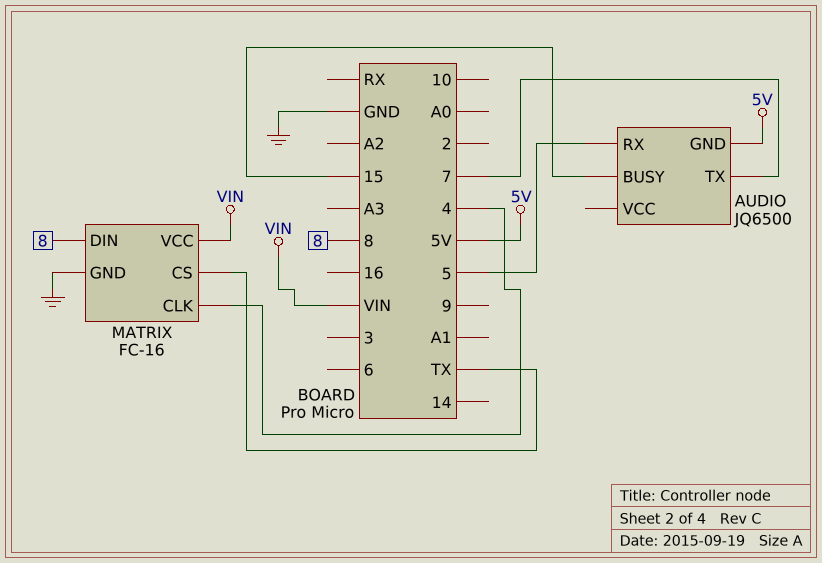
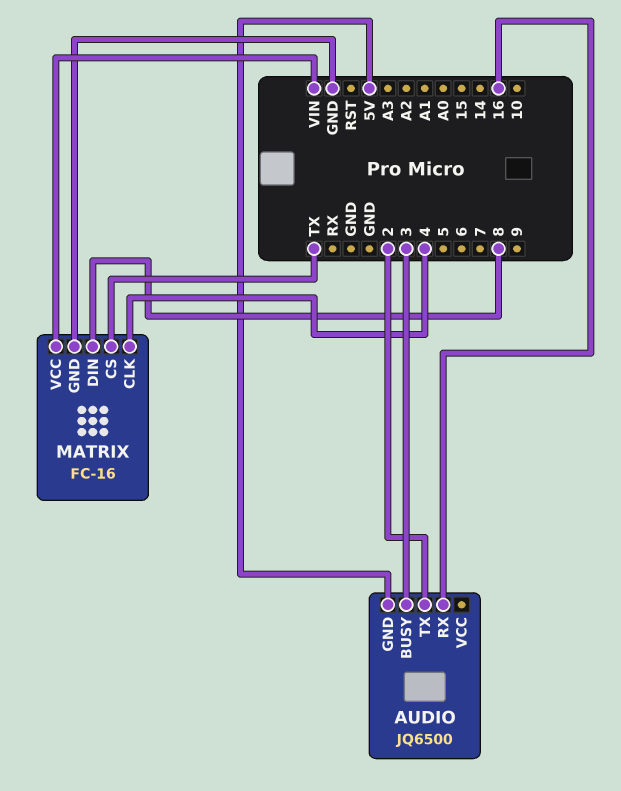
AUDIO pin BUSY: 15 -> 3
AUDIO pin RX: 5 -> 16
AUDIO pin TX: 7 -> 2

